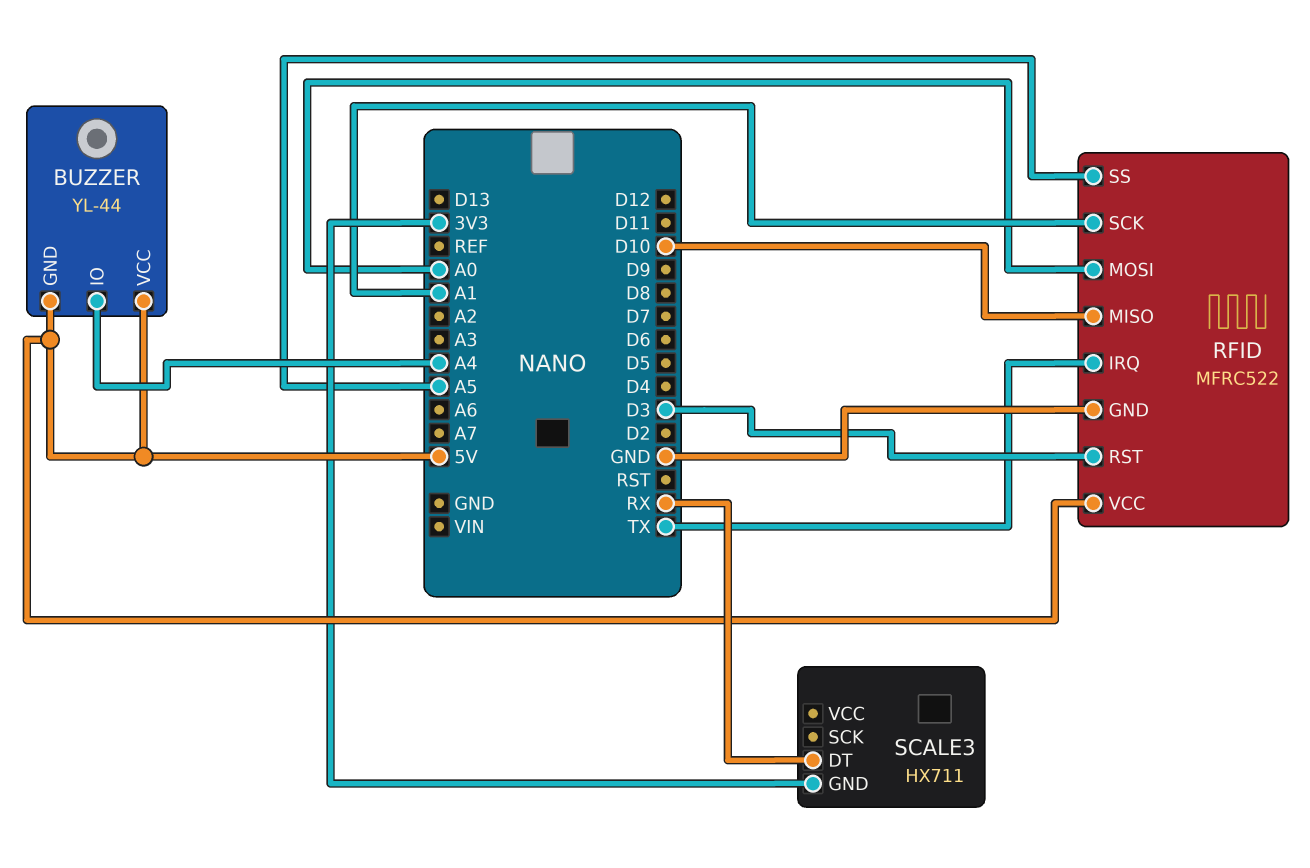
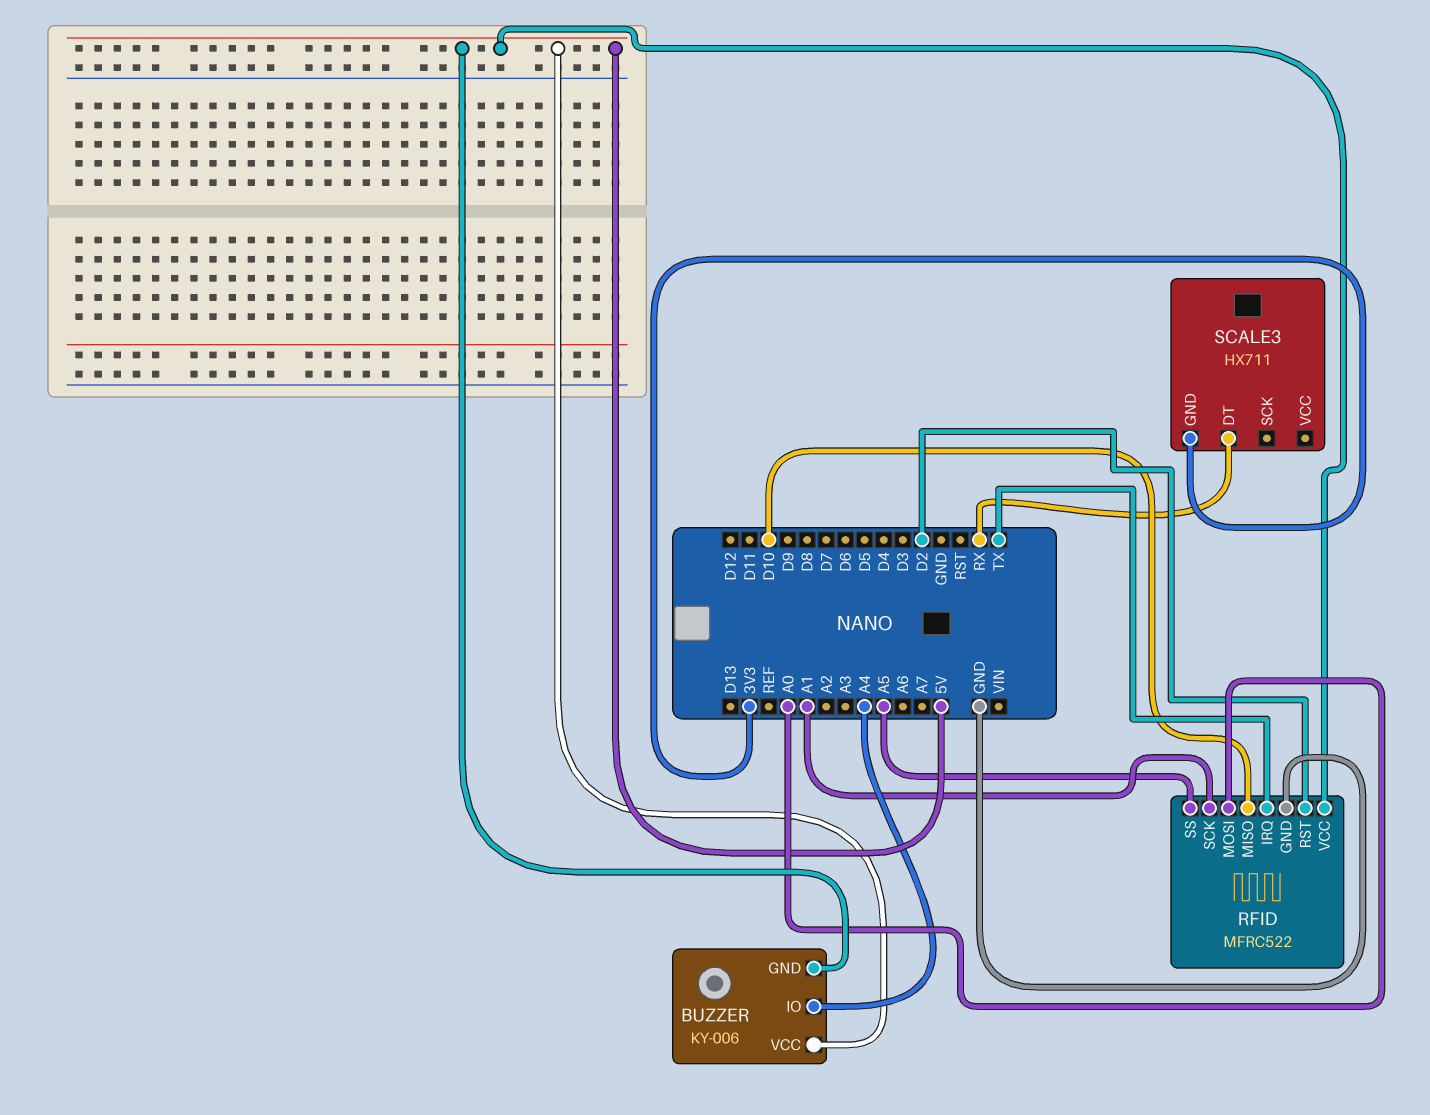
BUZZER: YL-44 -> KY-006
RFID pin RST: D3 -> D2

